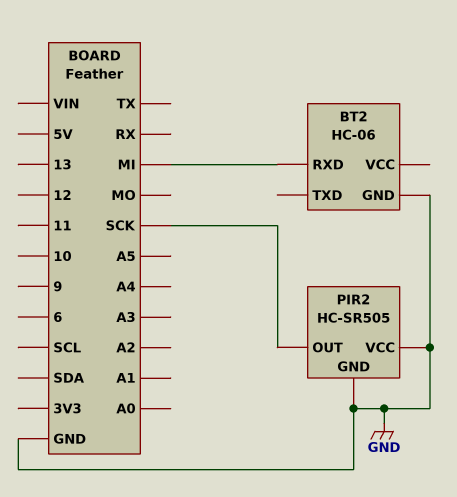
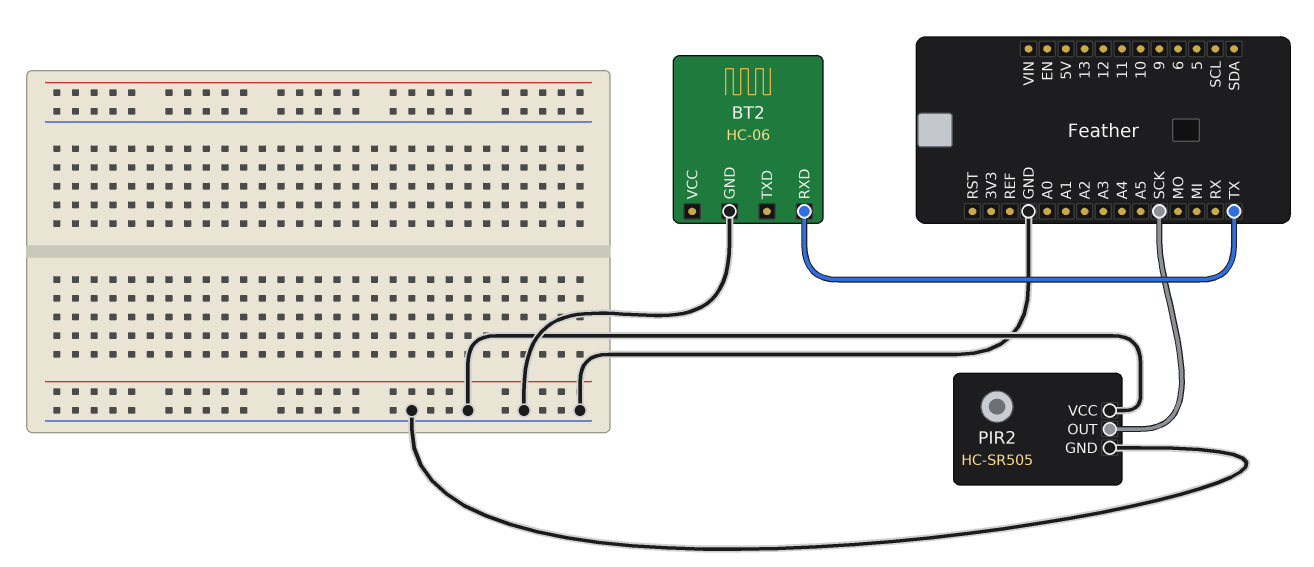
BT2 pin RXD: MI -> TX

